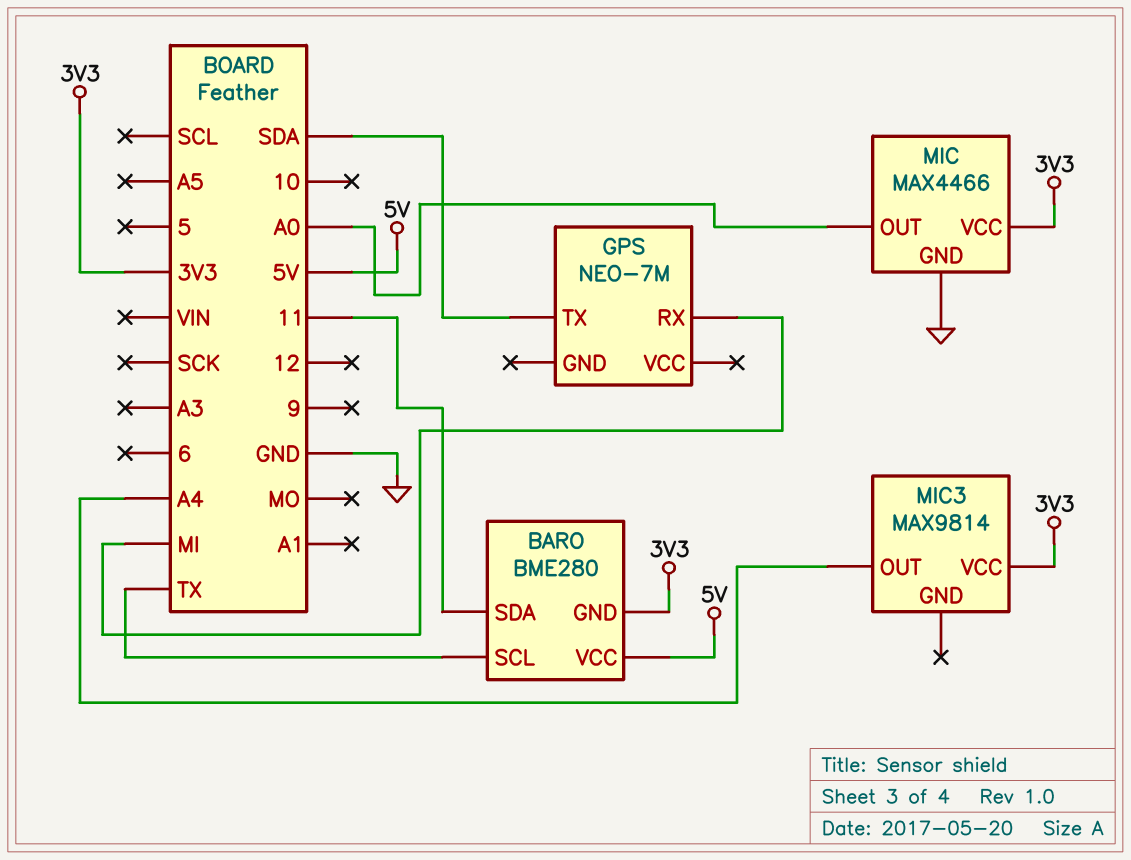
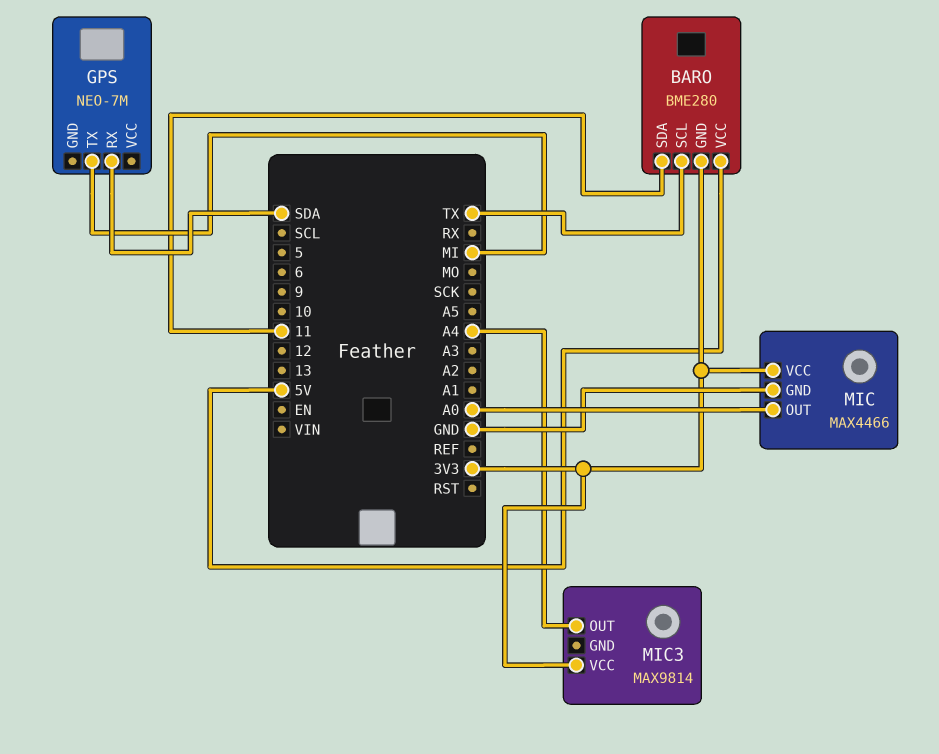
GPS pin RX: MI -> SDA
GPS pin TX: SDA -> MI

